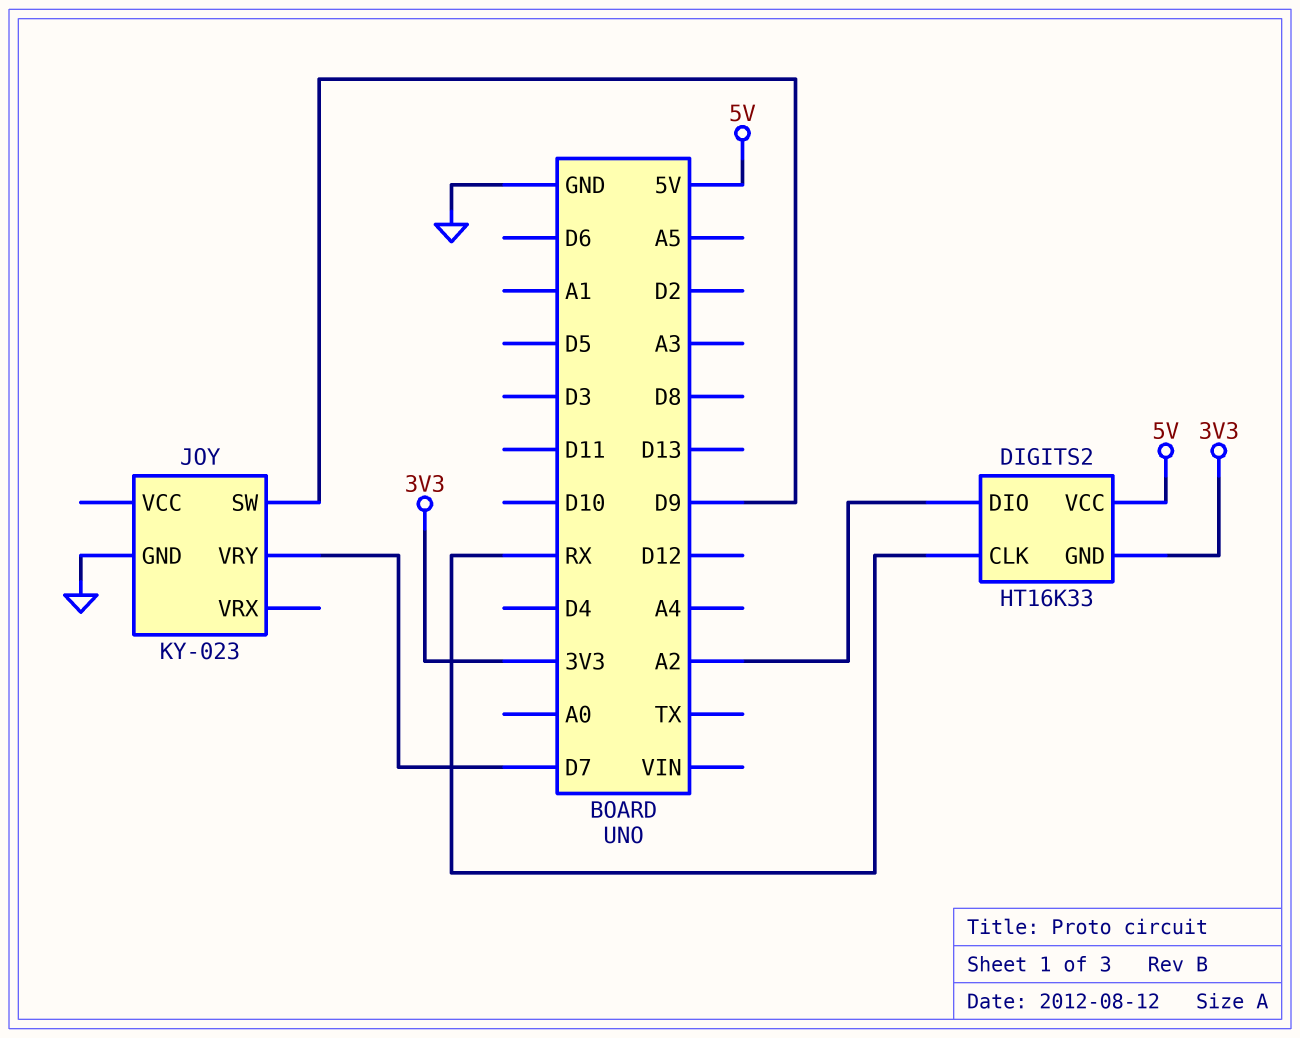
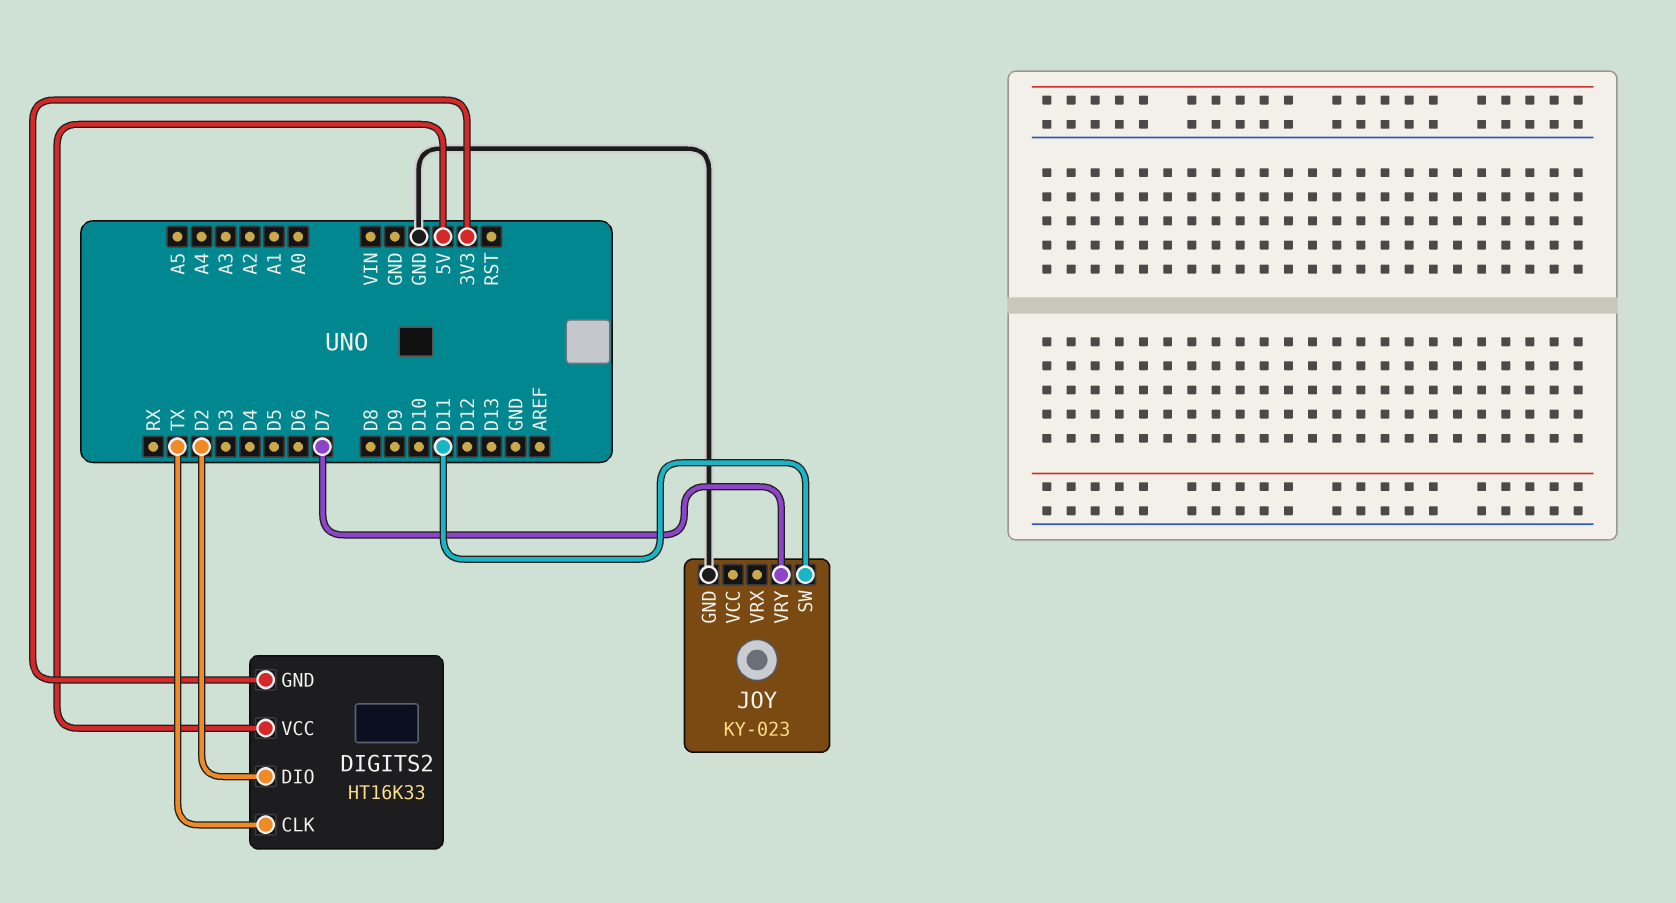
DIGITS2 pin CLK: RX -> TX
DIGITS2 pin DIO: A2 -> D2
JOY pin SW: D9 -> D11

